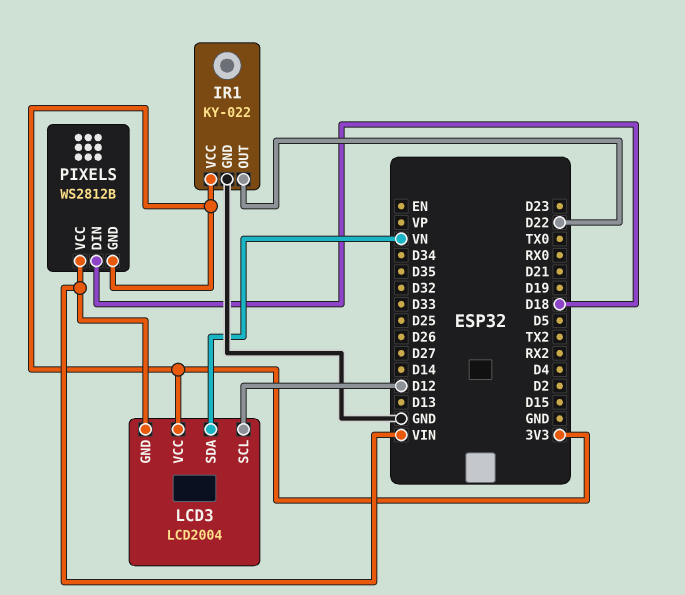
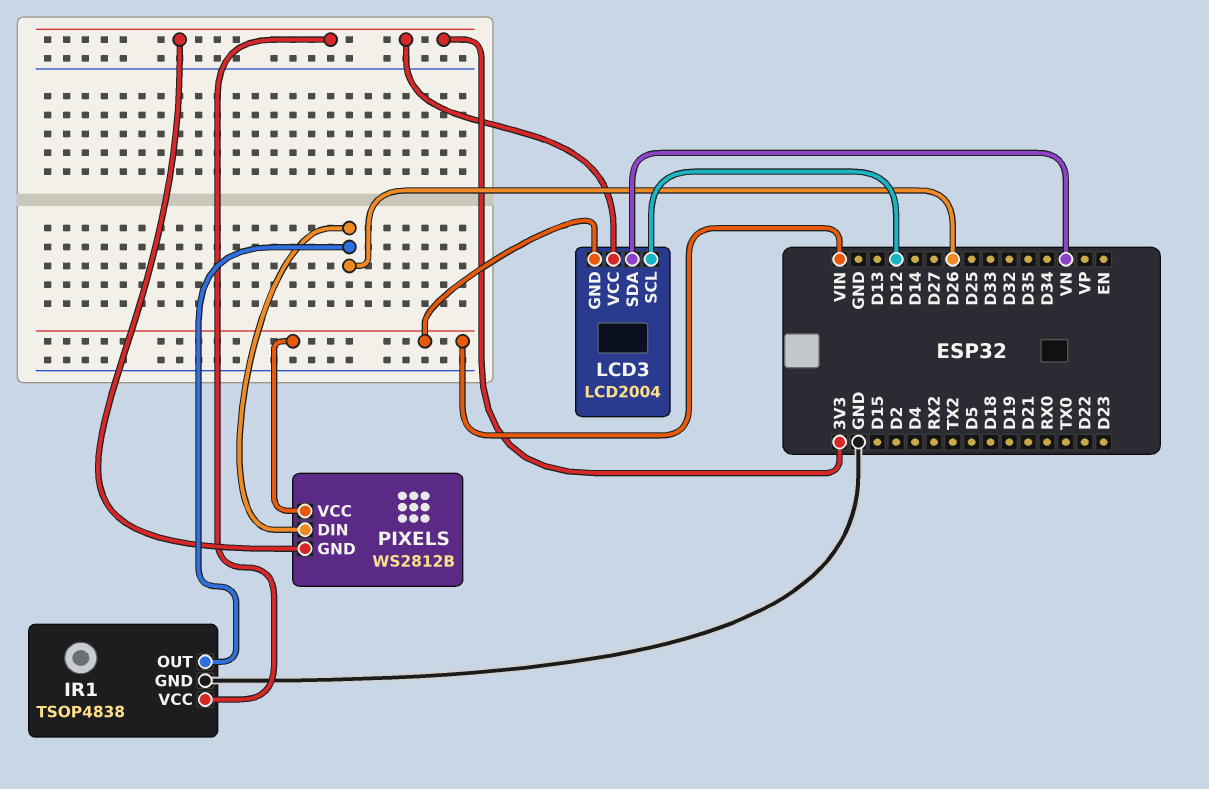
IR1: KY-022 -> TSOP4838
IR1 pin OUT: D22 -> D26
PIXELS pin DIN: D18 -> D26

